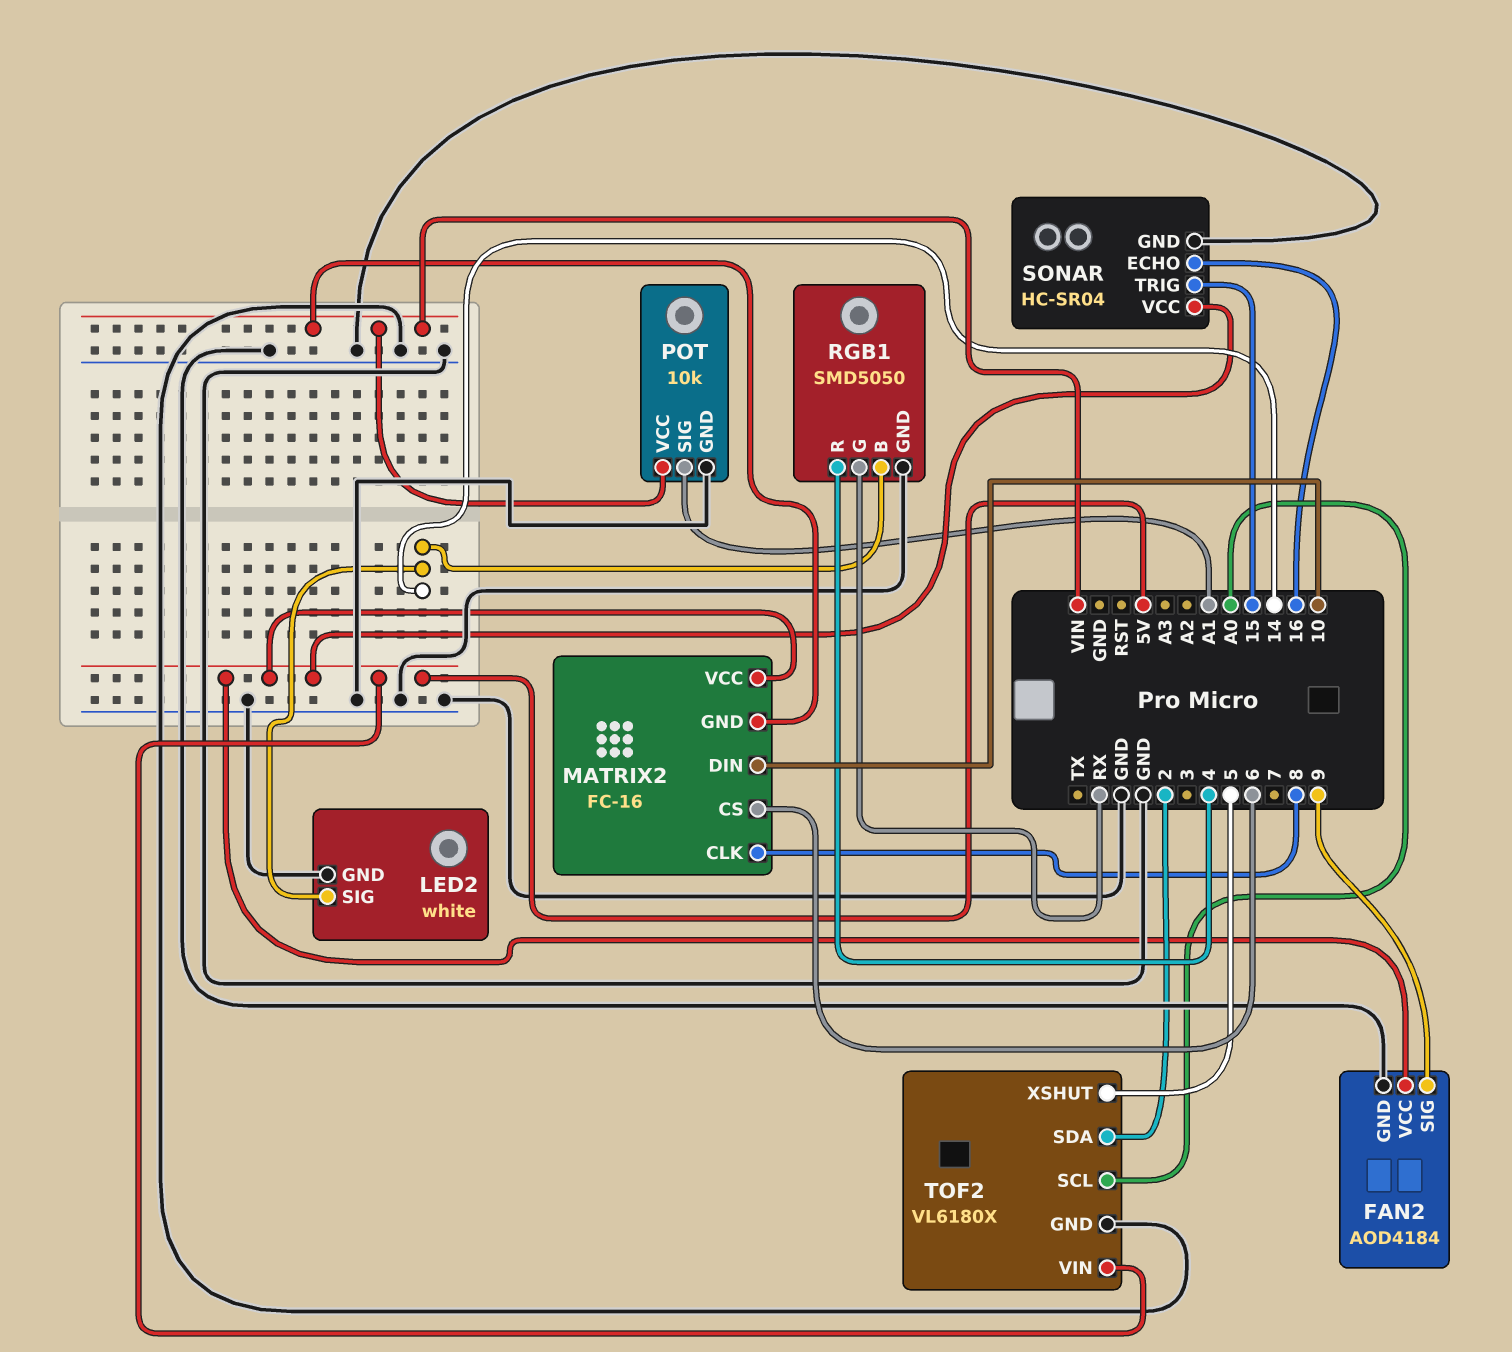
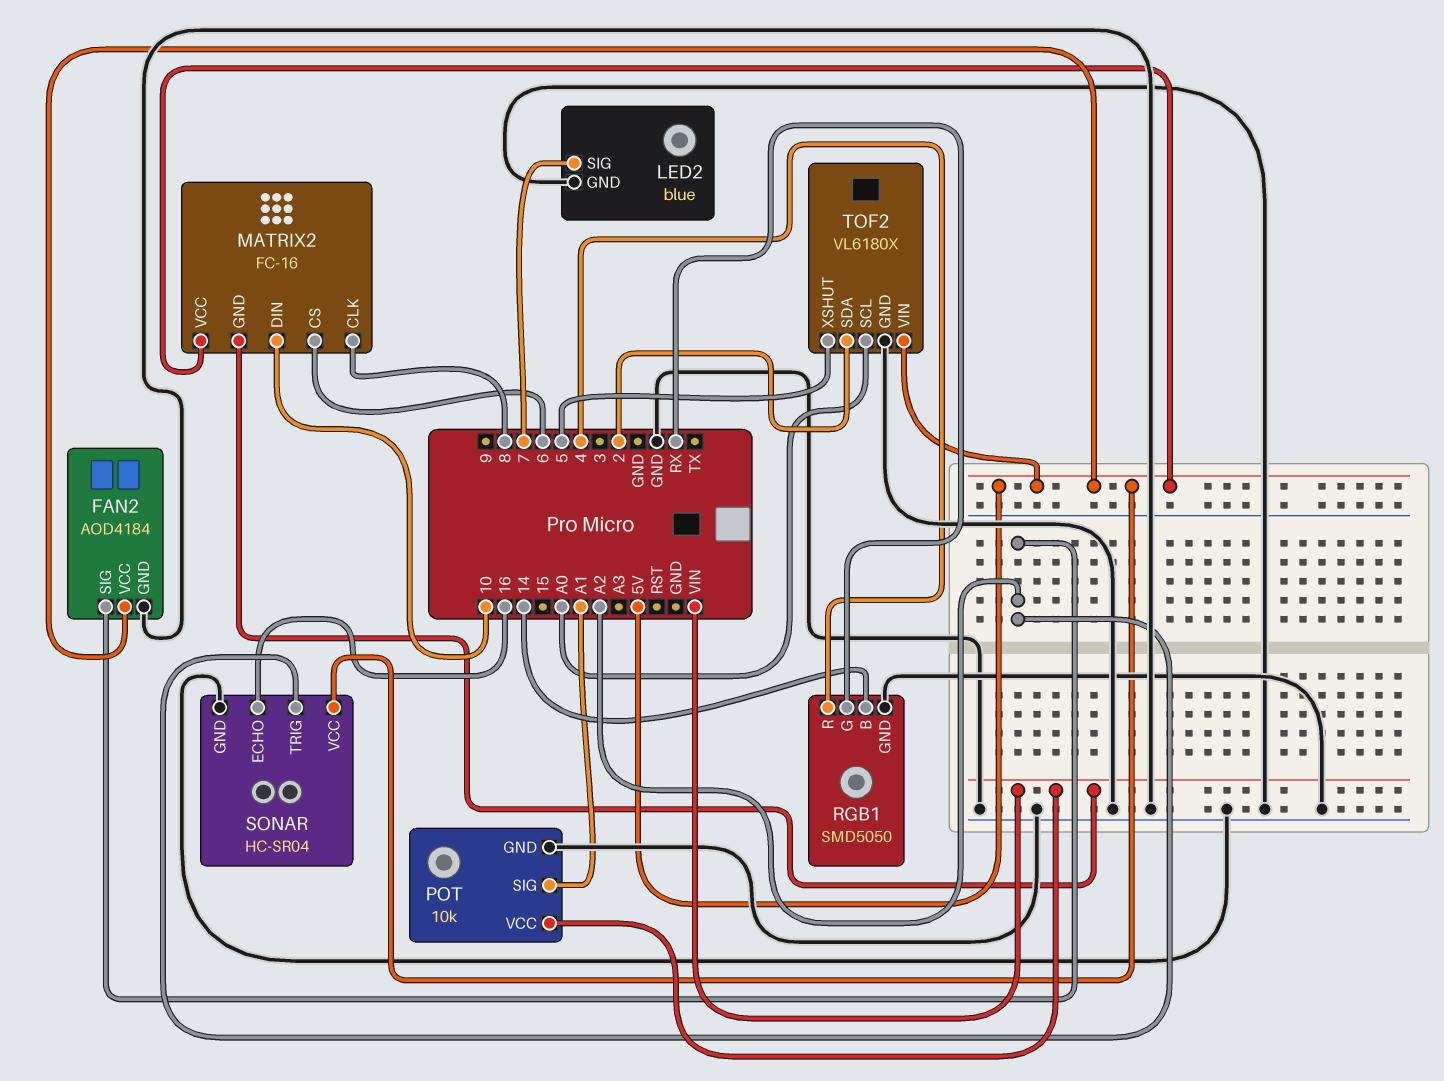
FAN2 pin SIG: 9 -> A2
LED2: white -> blue
LED2 pin SIG: 14 -> 7
SONAR pin TRIG: 15 -> A2

